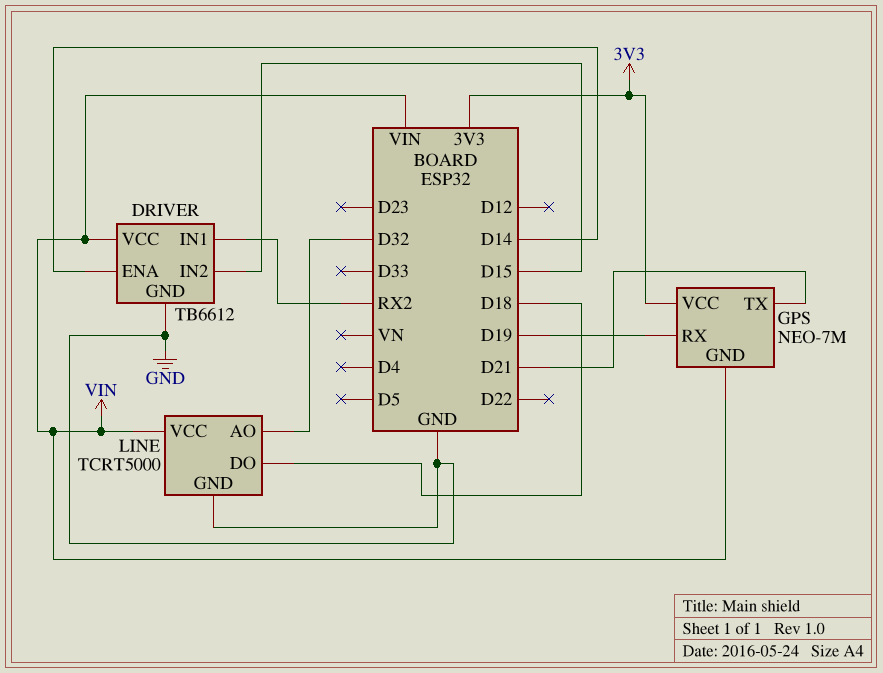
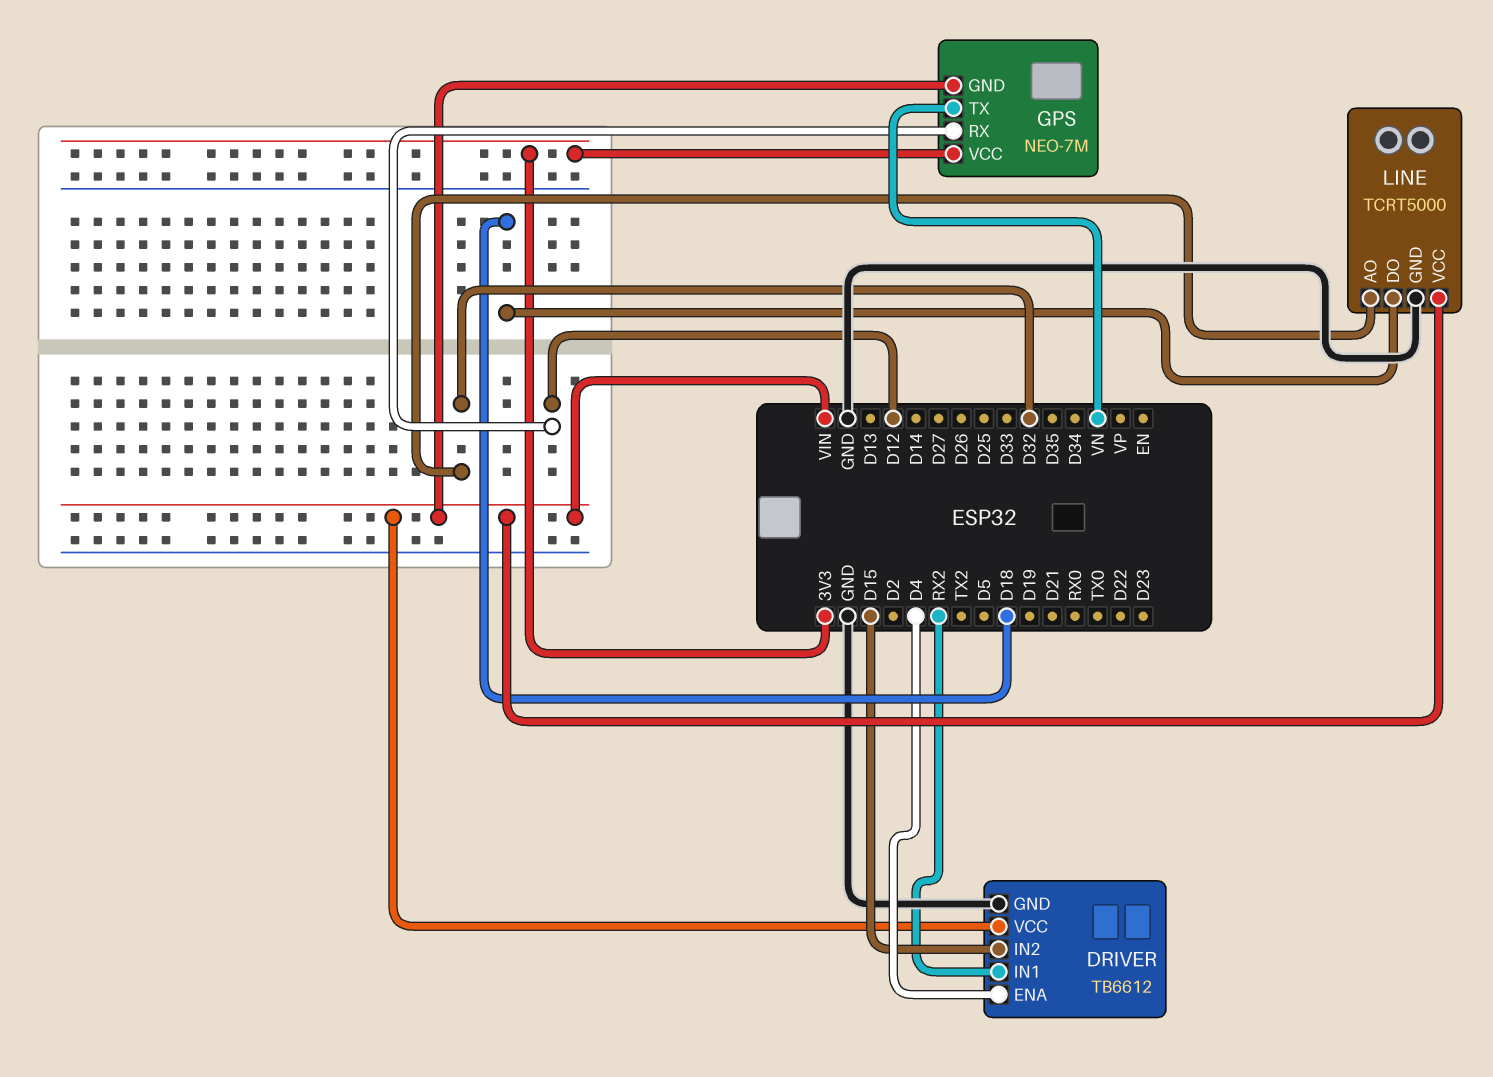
DRIVER pin ENA: D14 -> D4
GPS pin RX: D19 -> D12
GPS pin TX: D21 -> VN

